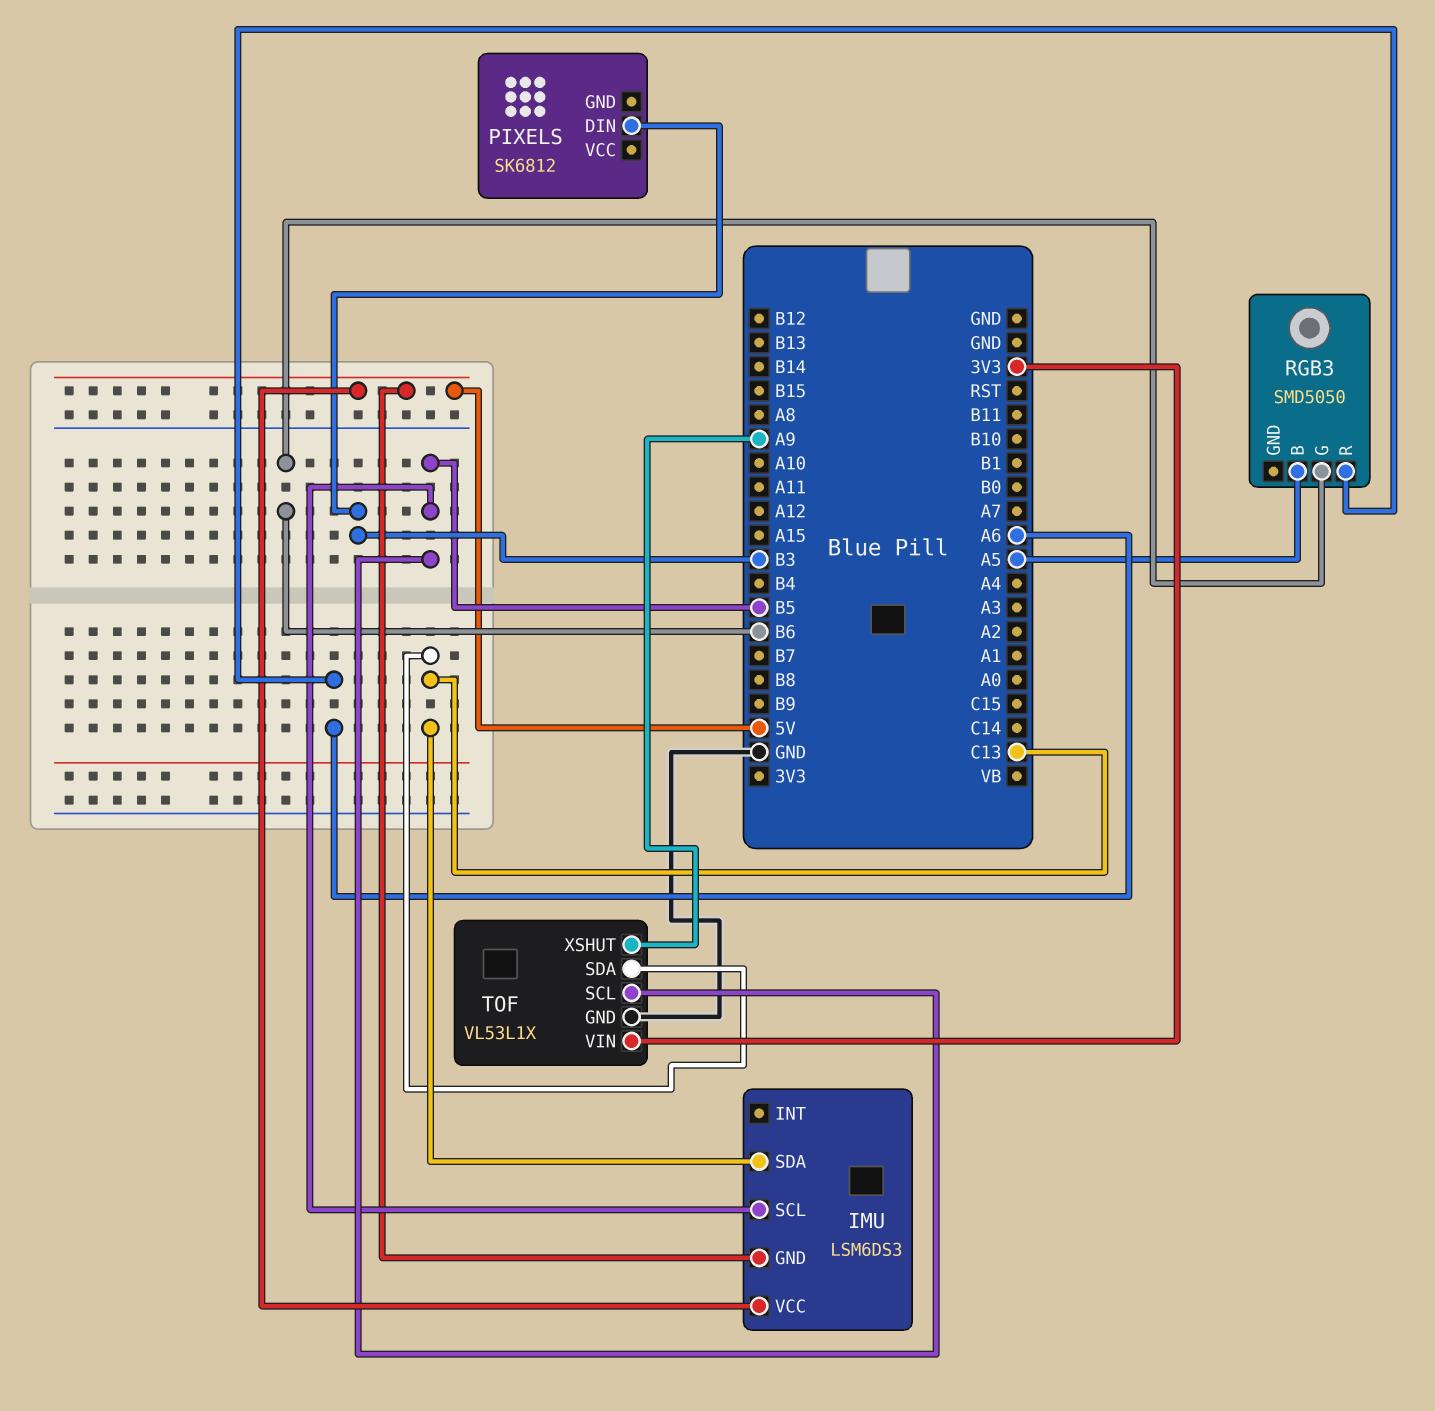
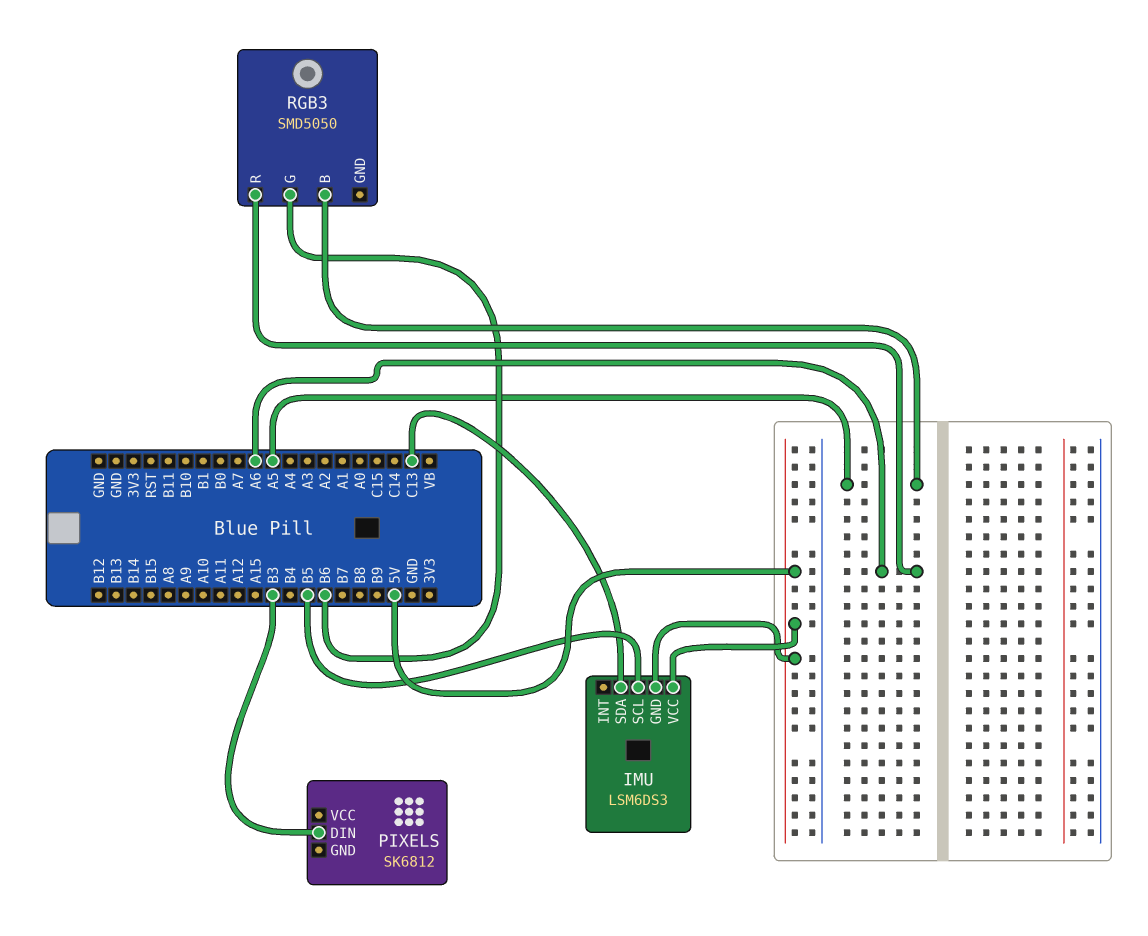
TOF: VL53L1X -> none
TOF pin GND: GND -> none
TOF pin SCL: B5 -> none
TOF pin SDA: C13 -> none
TOF pin VIN: 3V3 -> none
TOF pin XSHUT: A9 -> none

